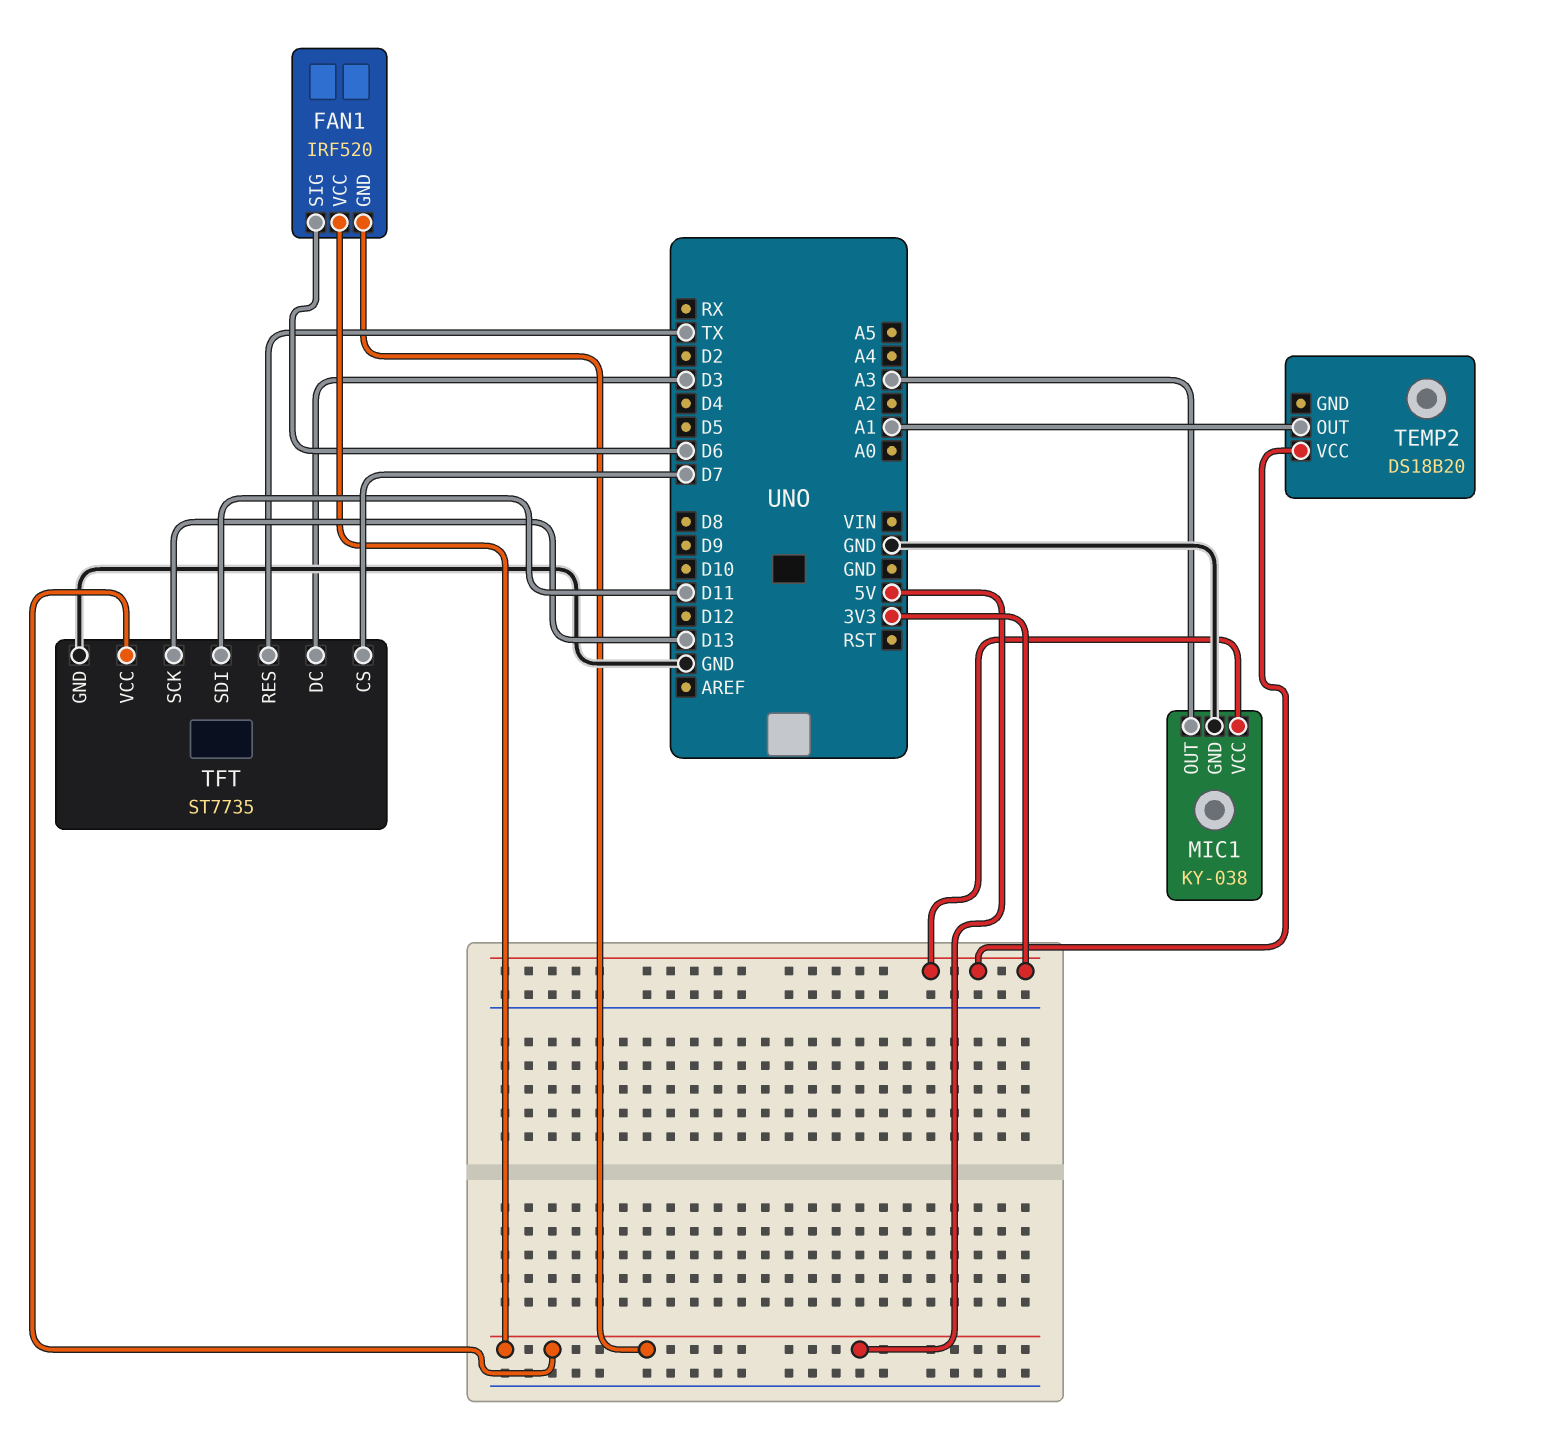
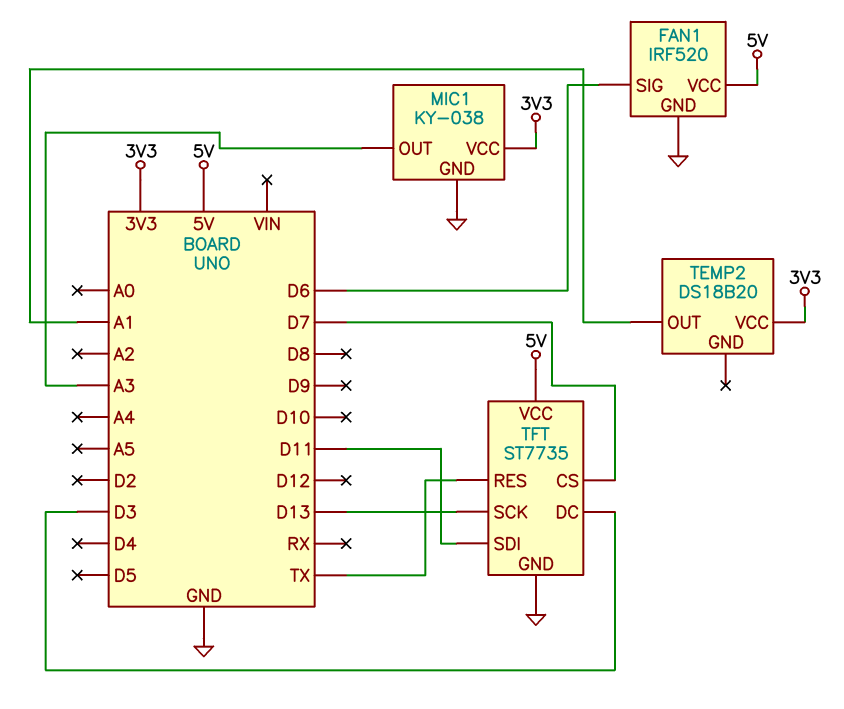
FAN1 pin GND: 5V -> GND

